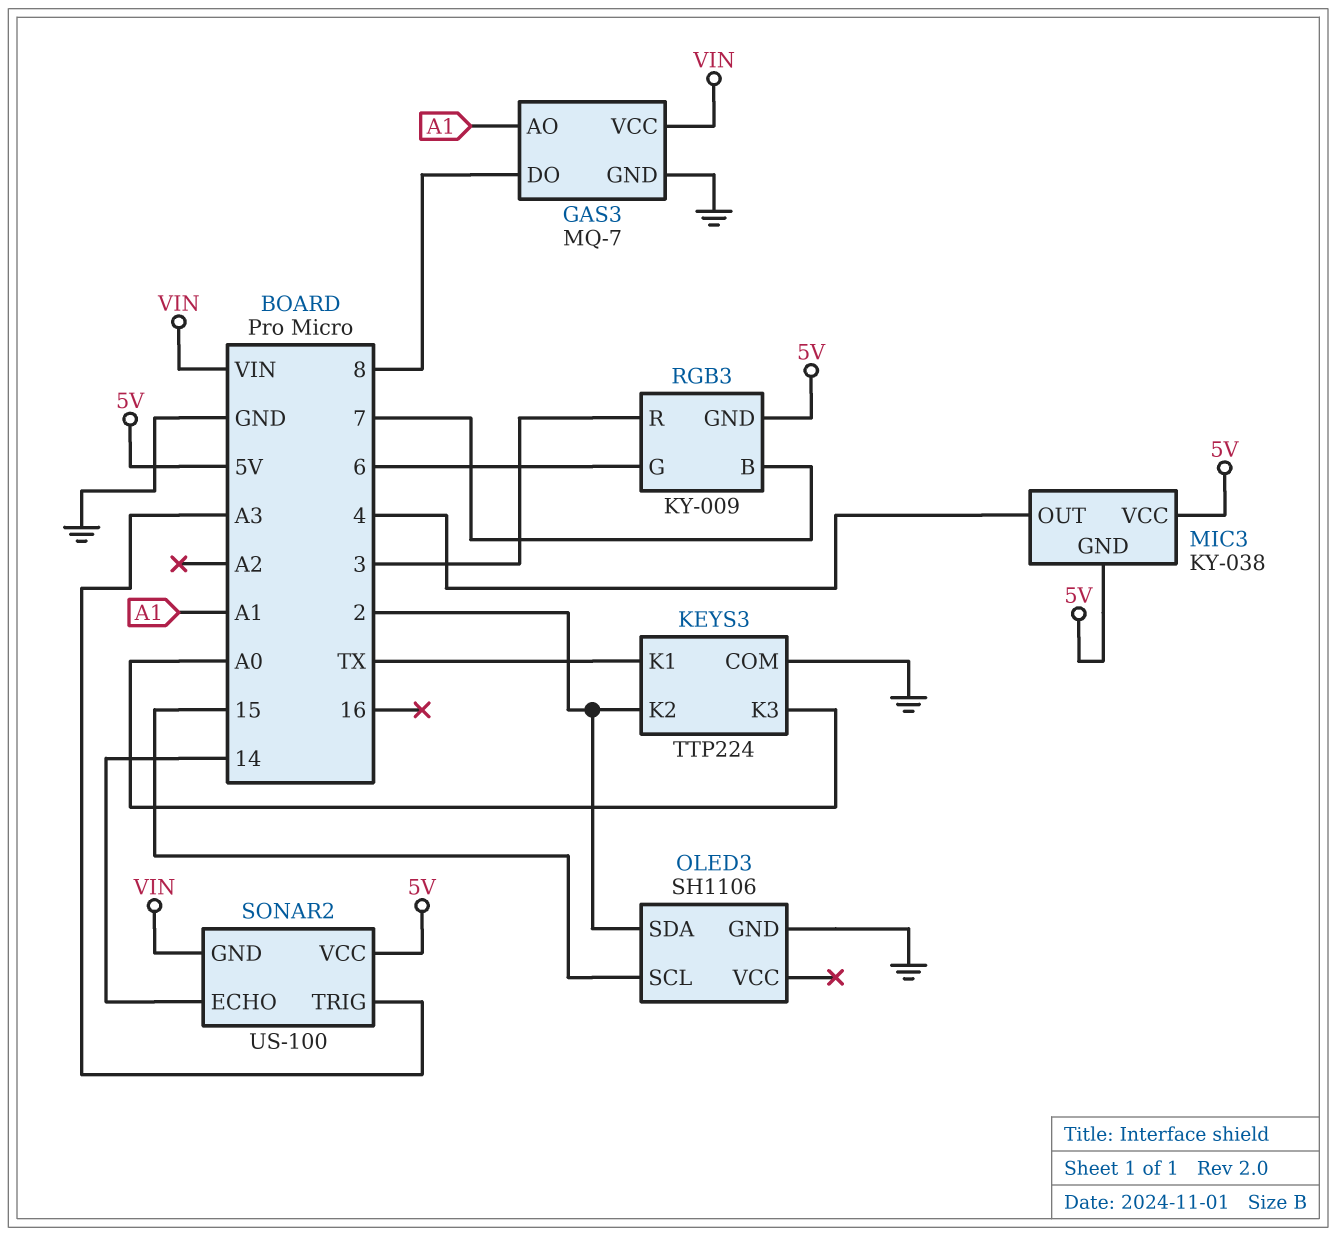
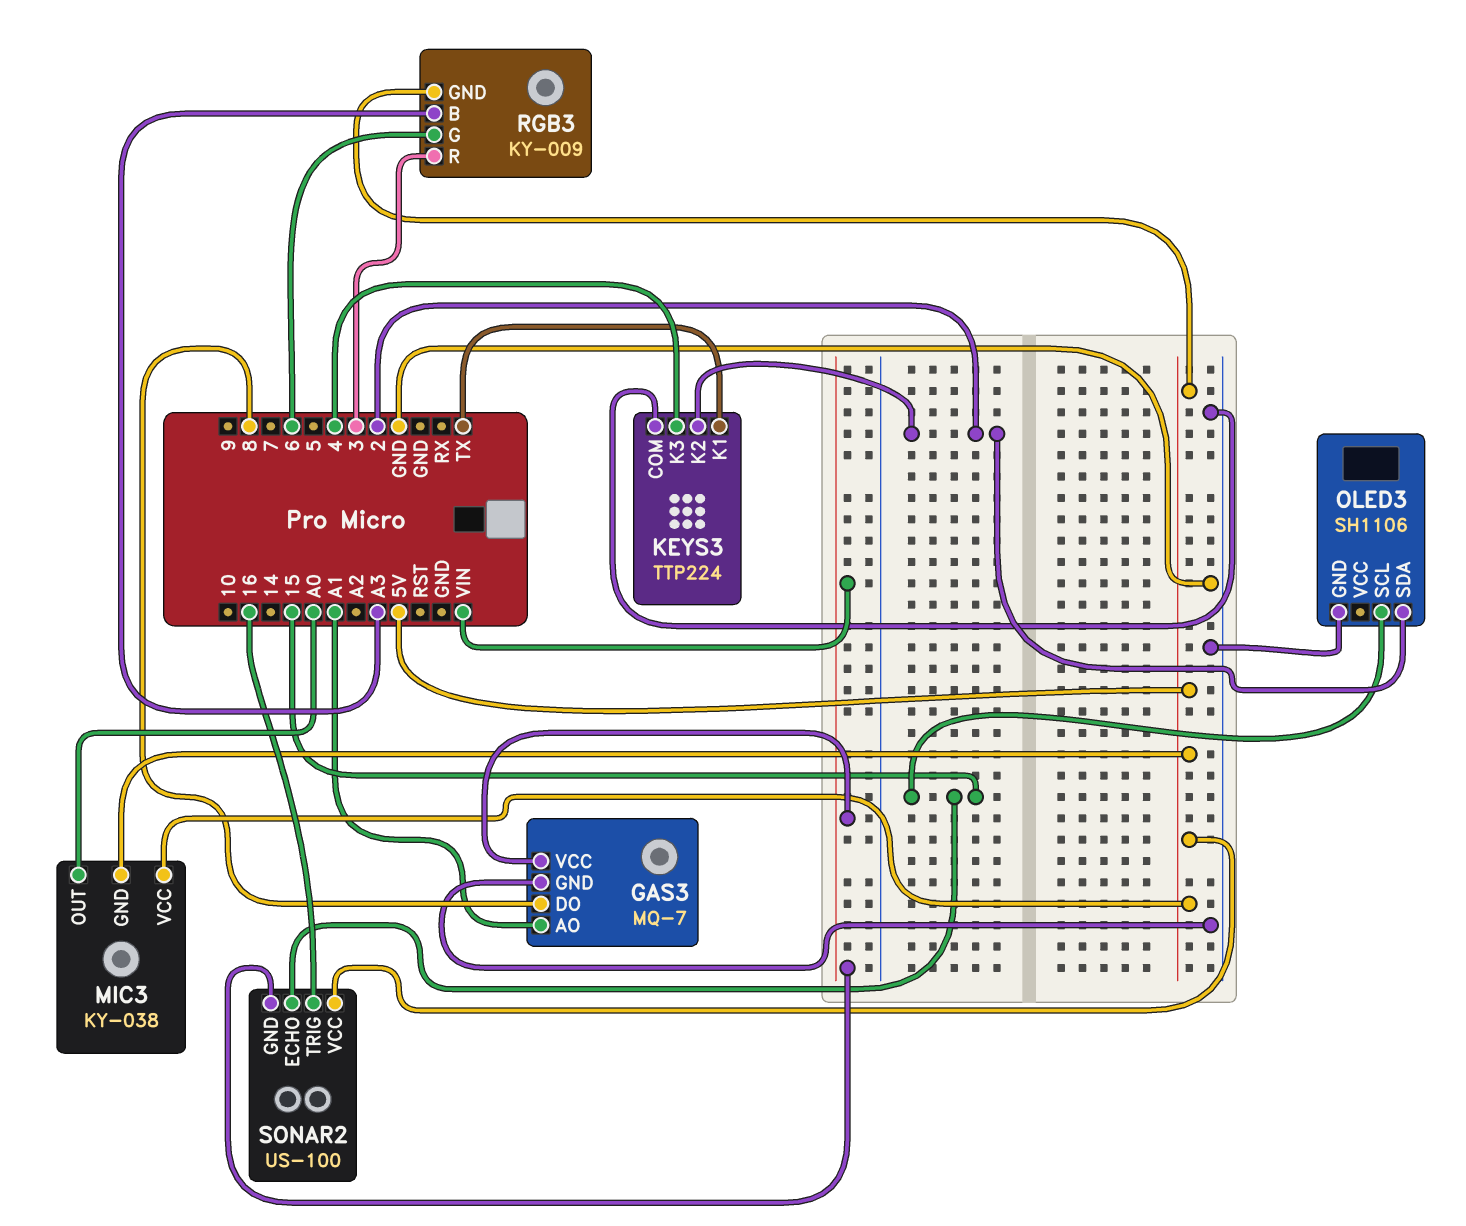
KEYS3 pin K3: A0 -> 4
MIC3 pin OUT: 4 -> A0
RGB3 pin B: 7 -> A3
SONAR2 pin ECHO: 14 -> 15
SONAR2 pin TRIG: A3 -> 16

